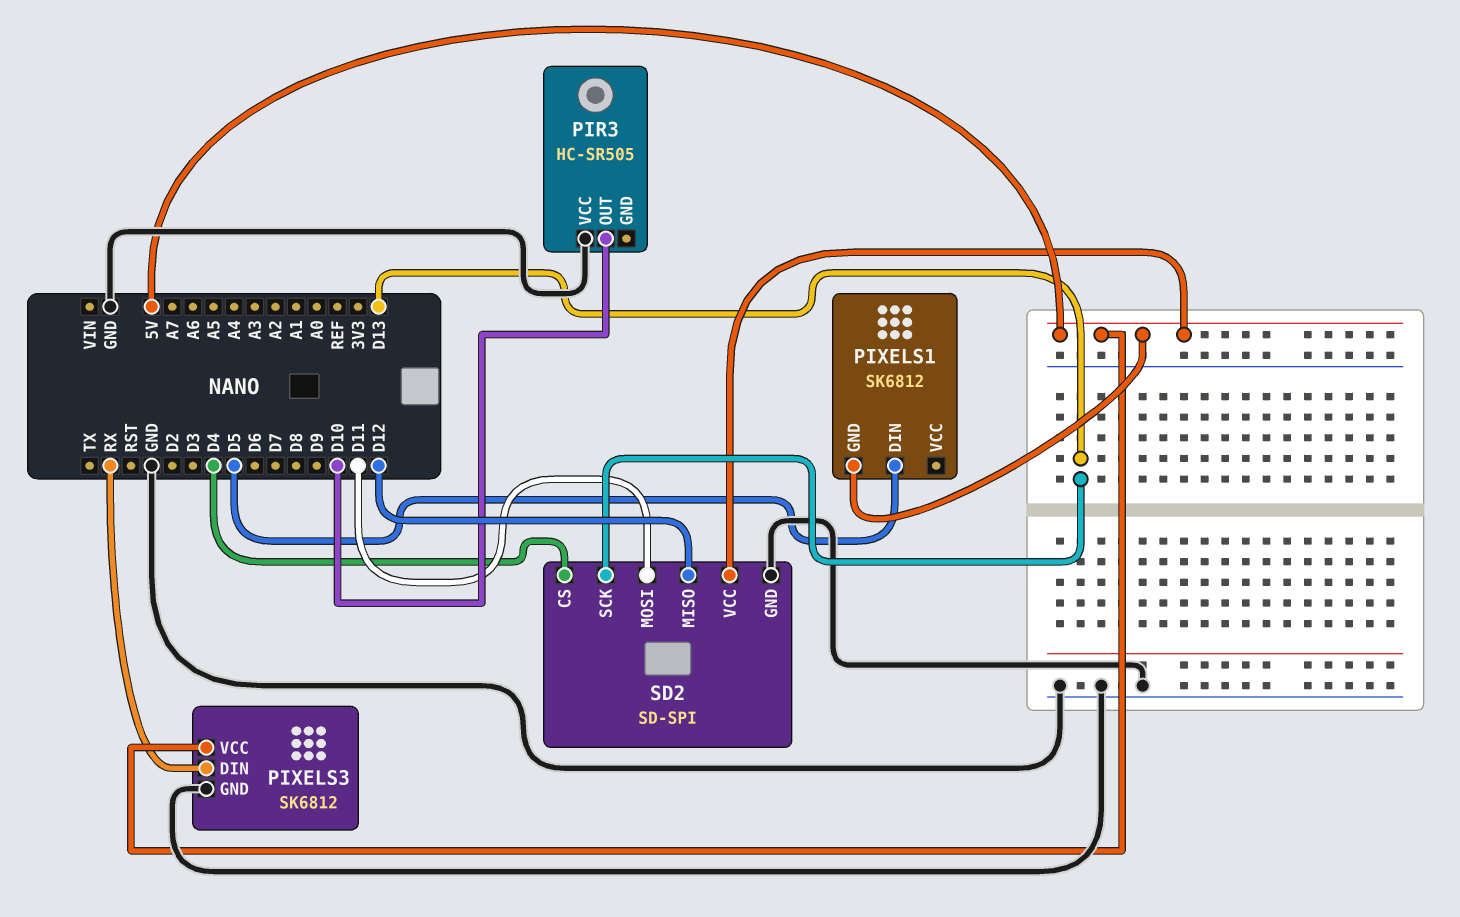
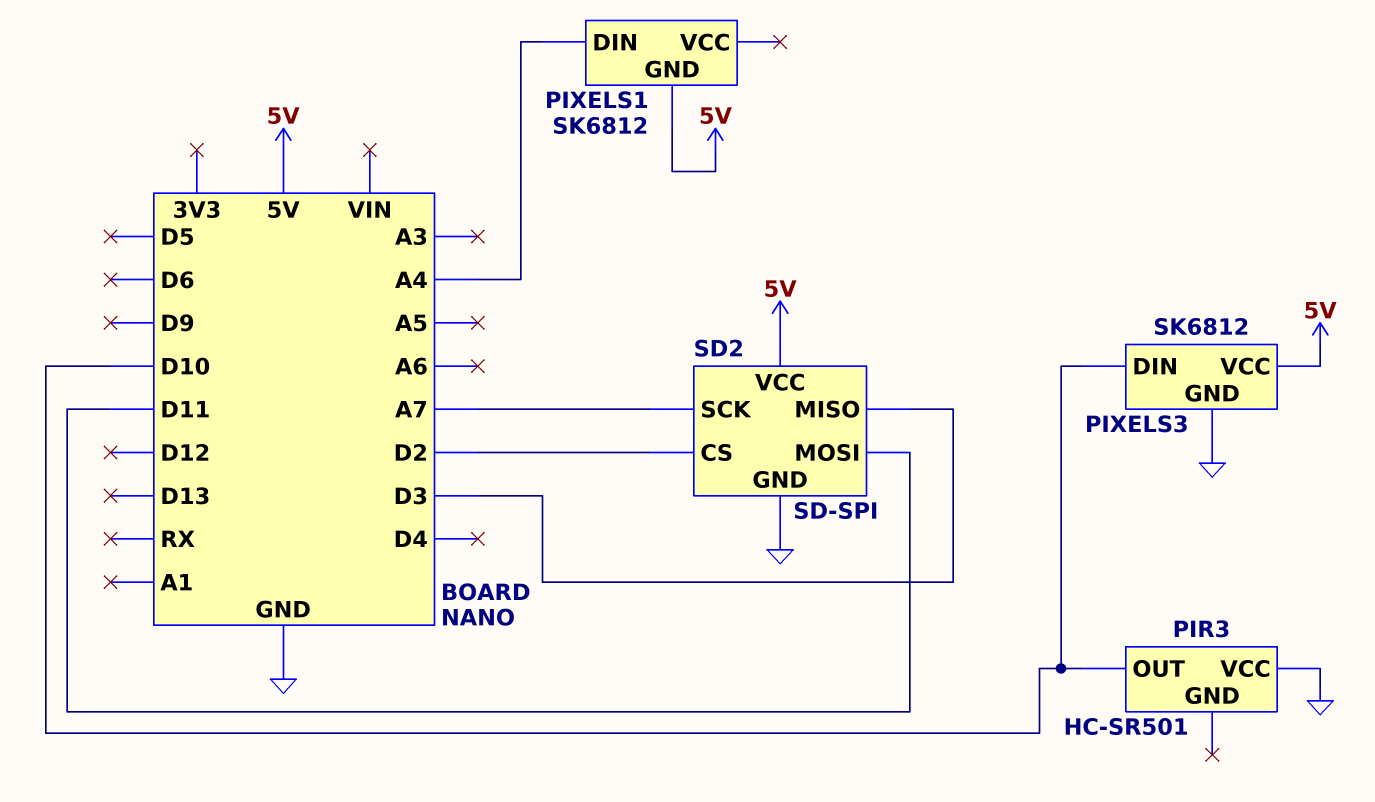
PIR3: HC-SR505 -> HC-SR501
PIXELS1 pin DIN: D5 -> A4
PIXELS3 pin DIN: RX -> D10
SD2 pin CS: D4 -> D2
SD2 pin MISO: D12 -> D3
SD2 pin SCK: D13 -> A7

